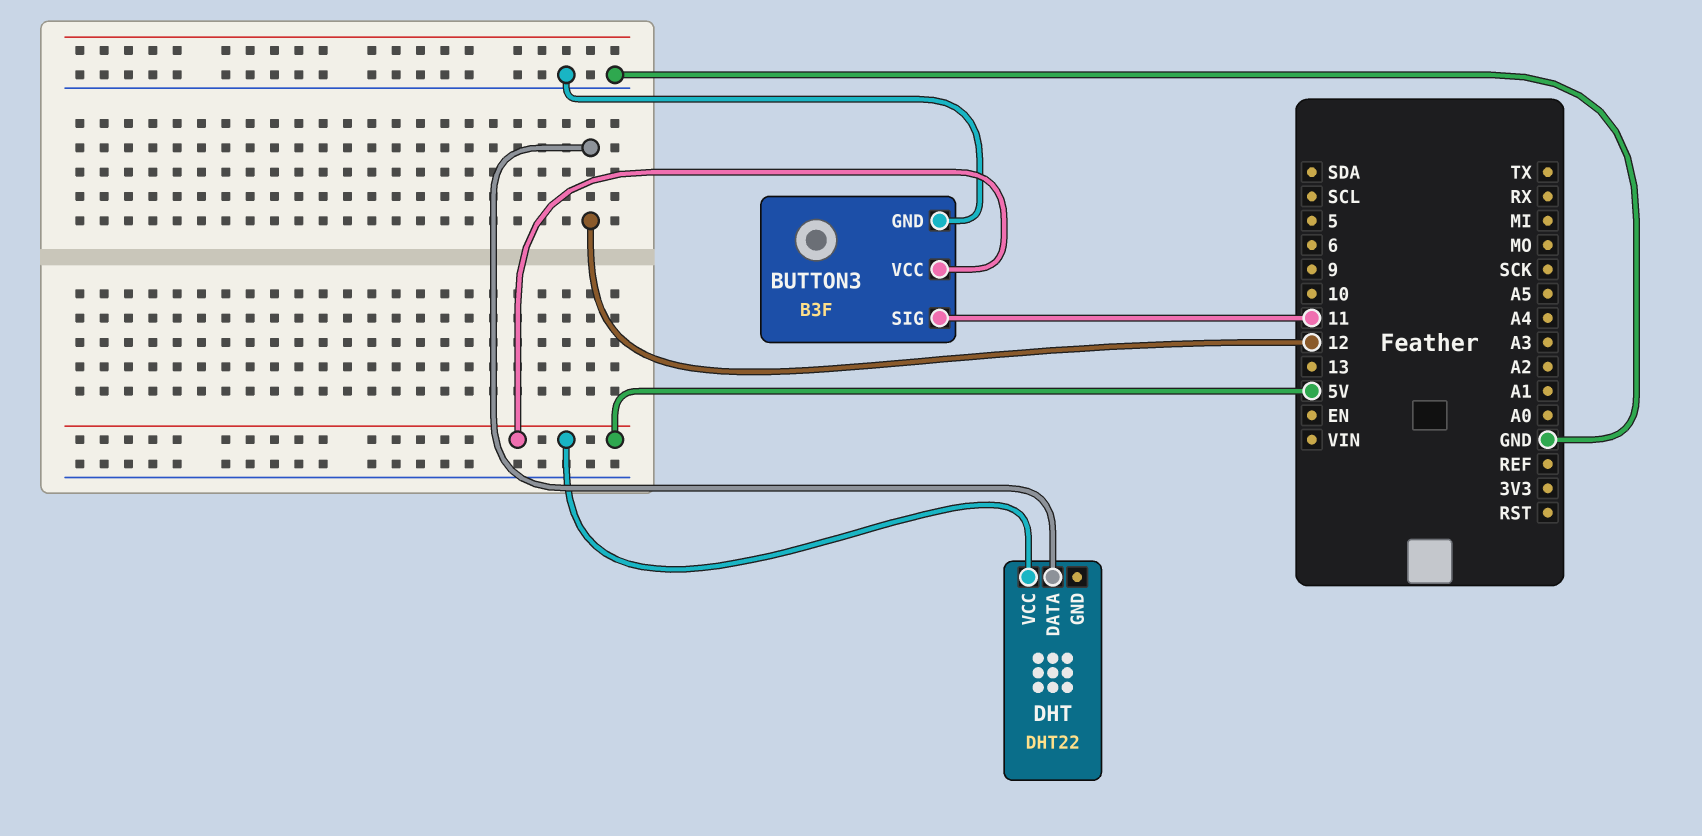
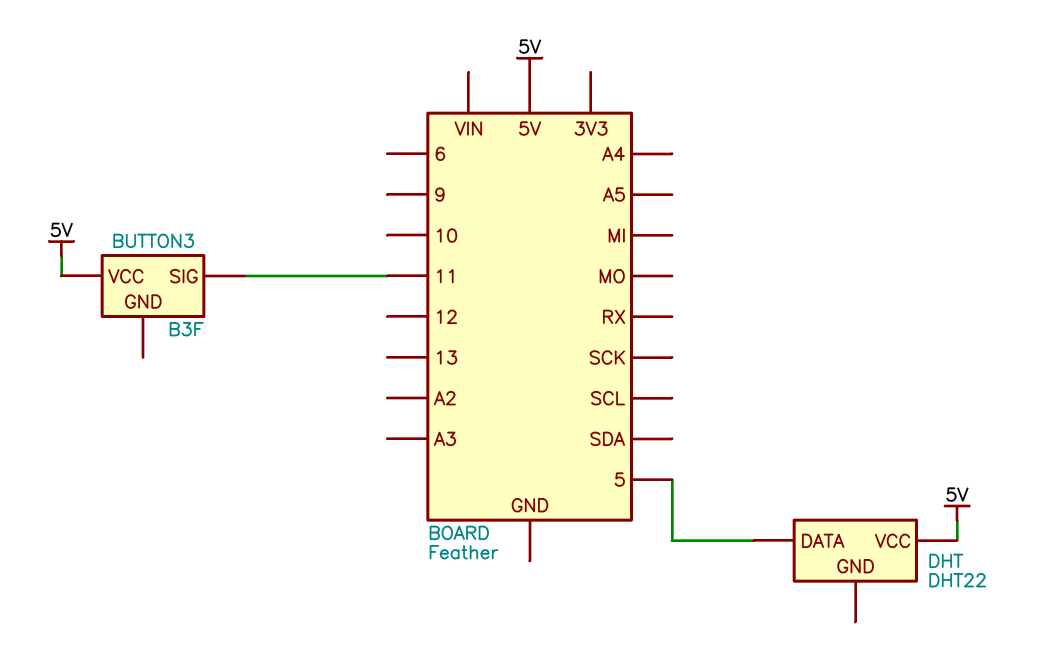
BUTTON3 pin GND: GND -> none
DHT pin DATA: 12 -> 5

